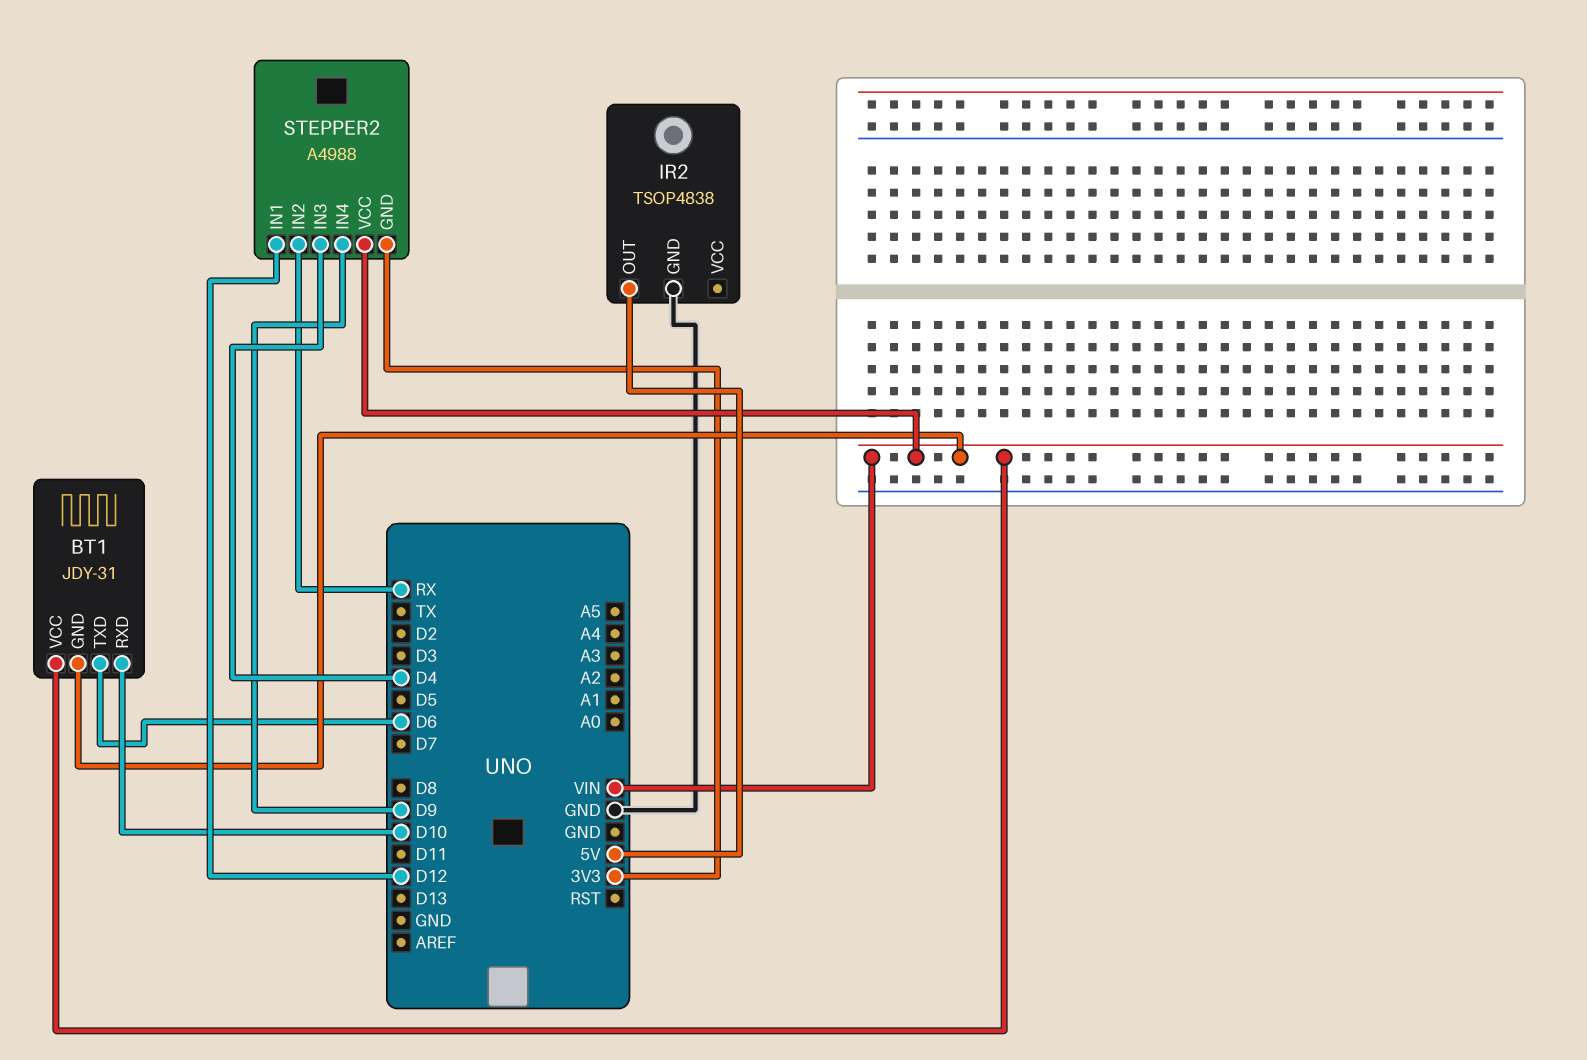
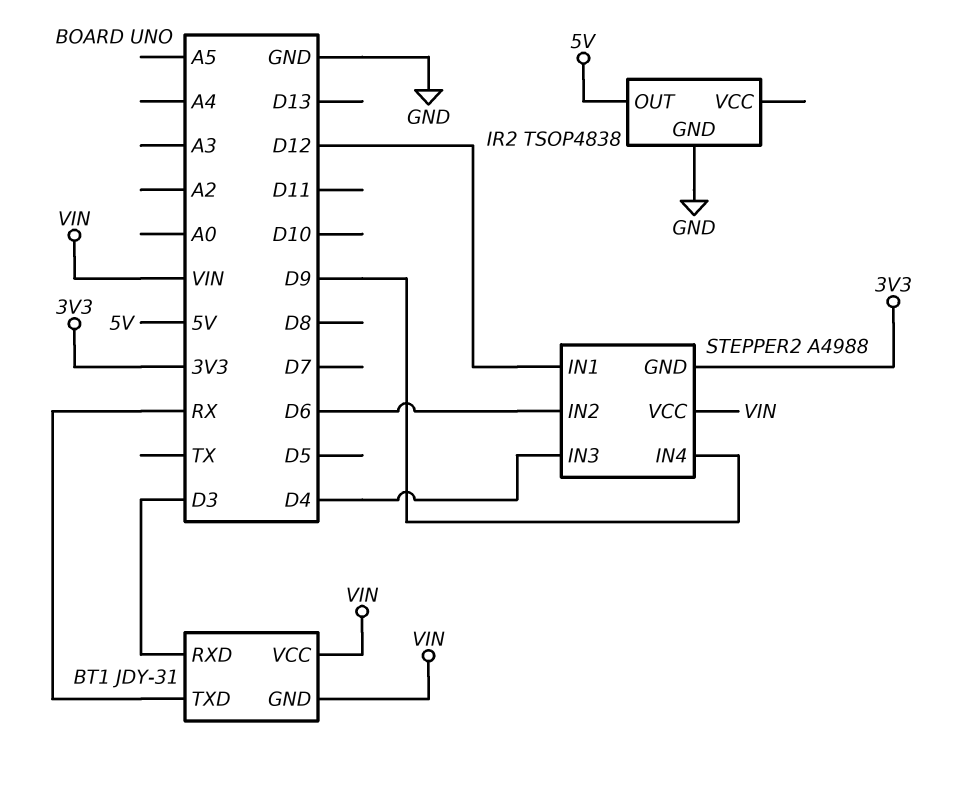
BT1 pin RXD: D10 -> D3
BT1 pin TXD: D6 -> RX
STEPPER2 pin IN2: RX -> D6

